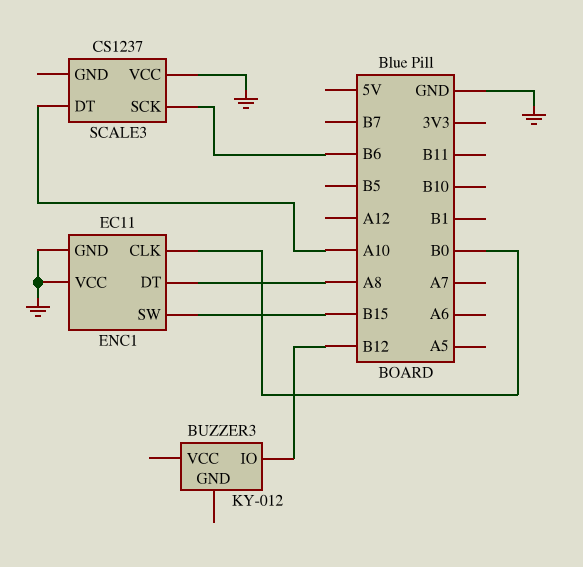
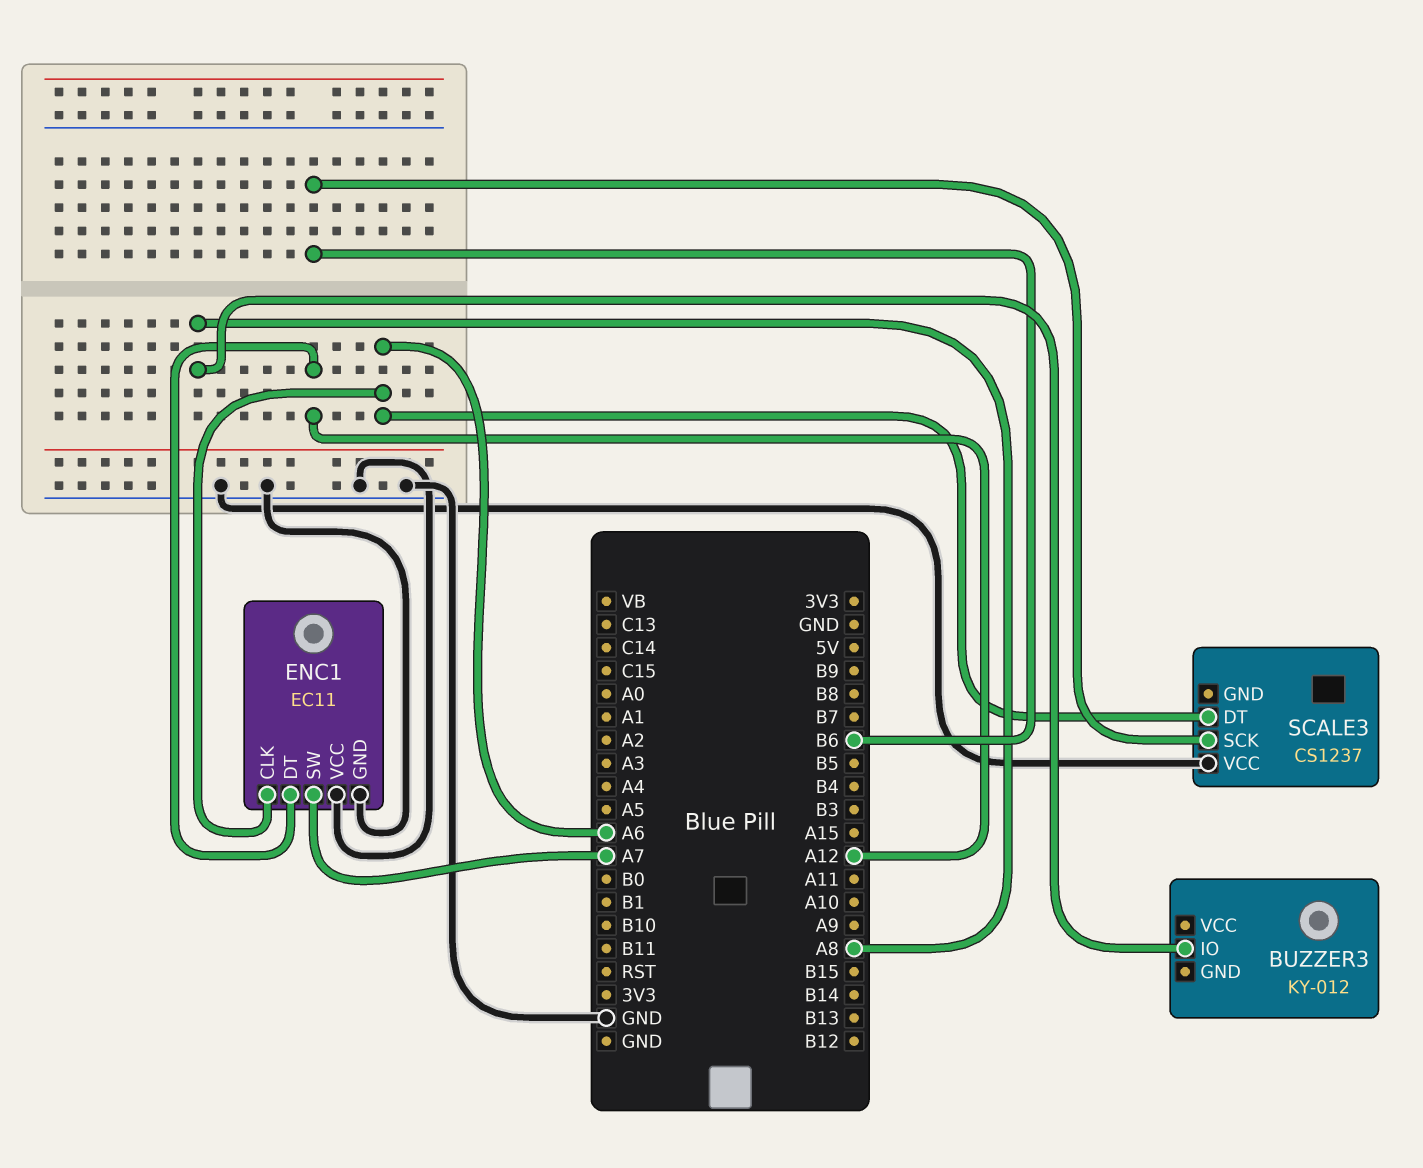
BUZZER3 pin IO: B12 -> A8
ENC1 pin CLK: B0 -> A6
ENC1 pin DT: A8 -> A12
ENC1 pin SW: B15 -> A7
SCALE3 pin DT: A10 -> A6

